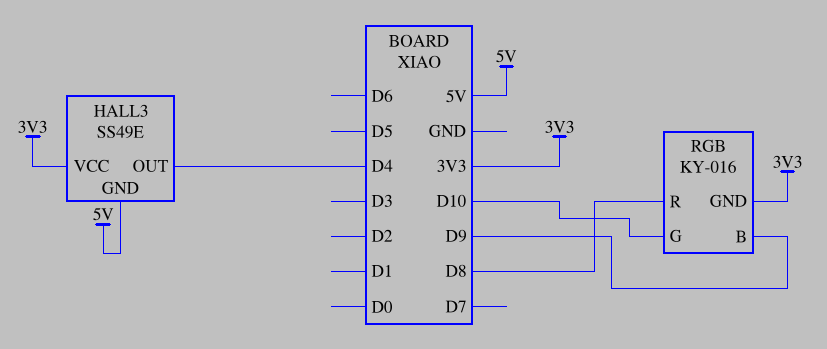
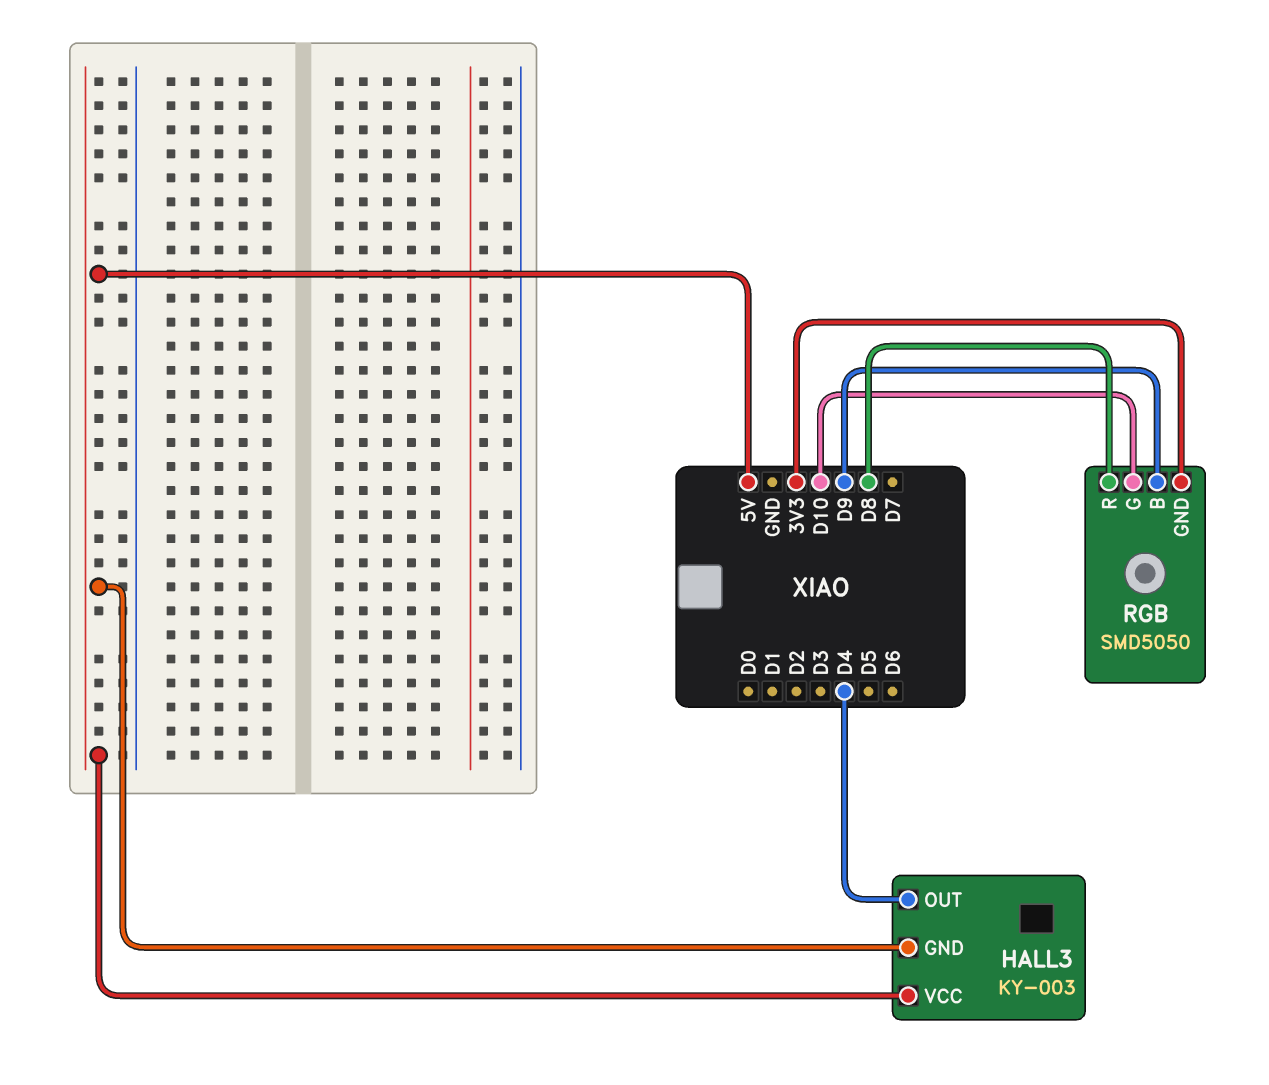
HALL3: SS49E -> KY-003
HALL3 pin VCC: 3V3 -> 5V
RGB: KY-016 -> SMD5050

